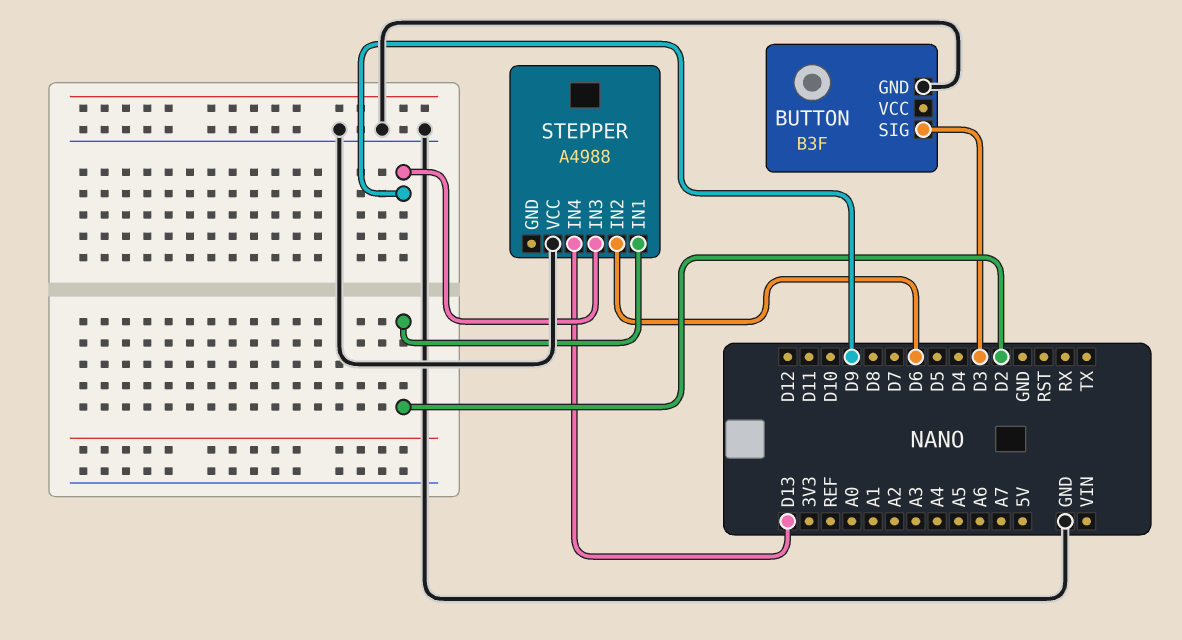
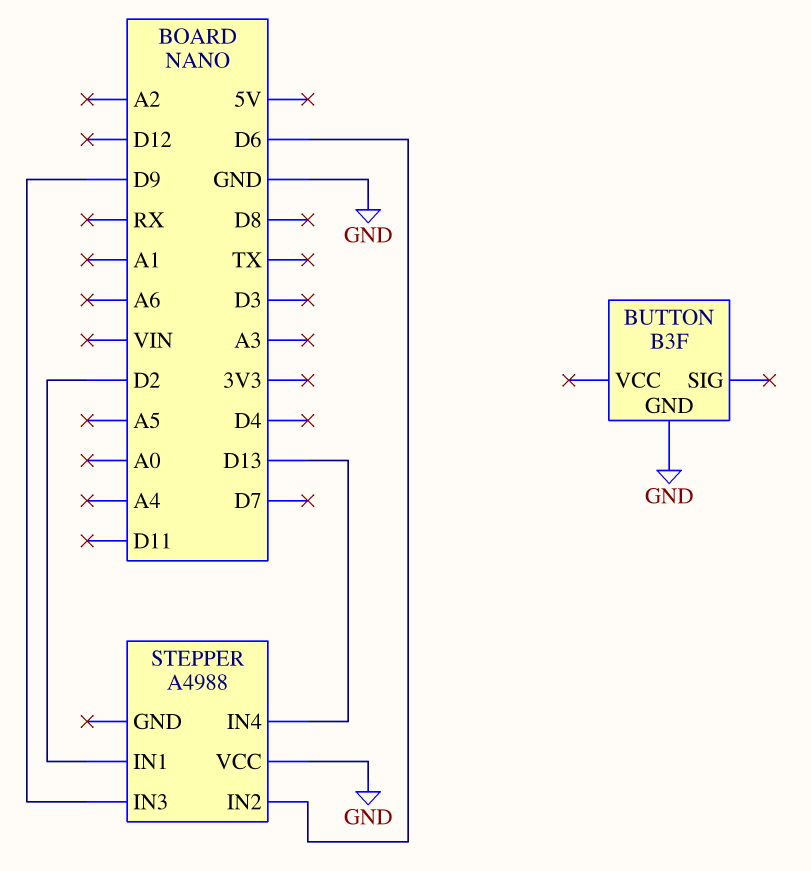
BUTTON pin SIG: D3 -> none

